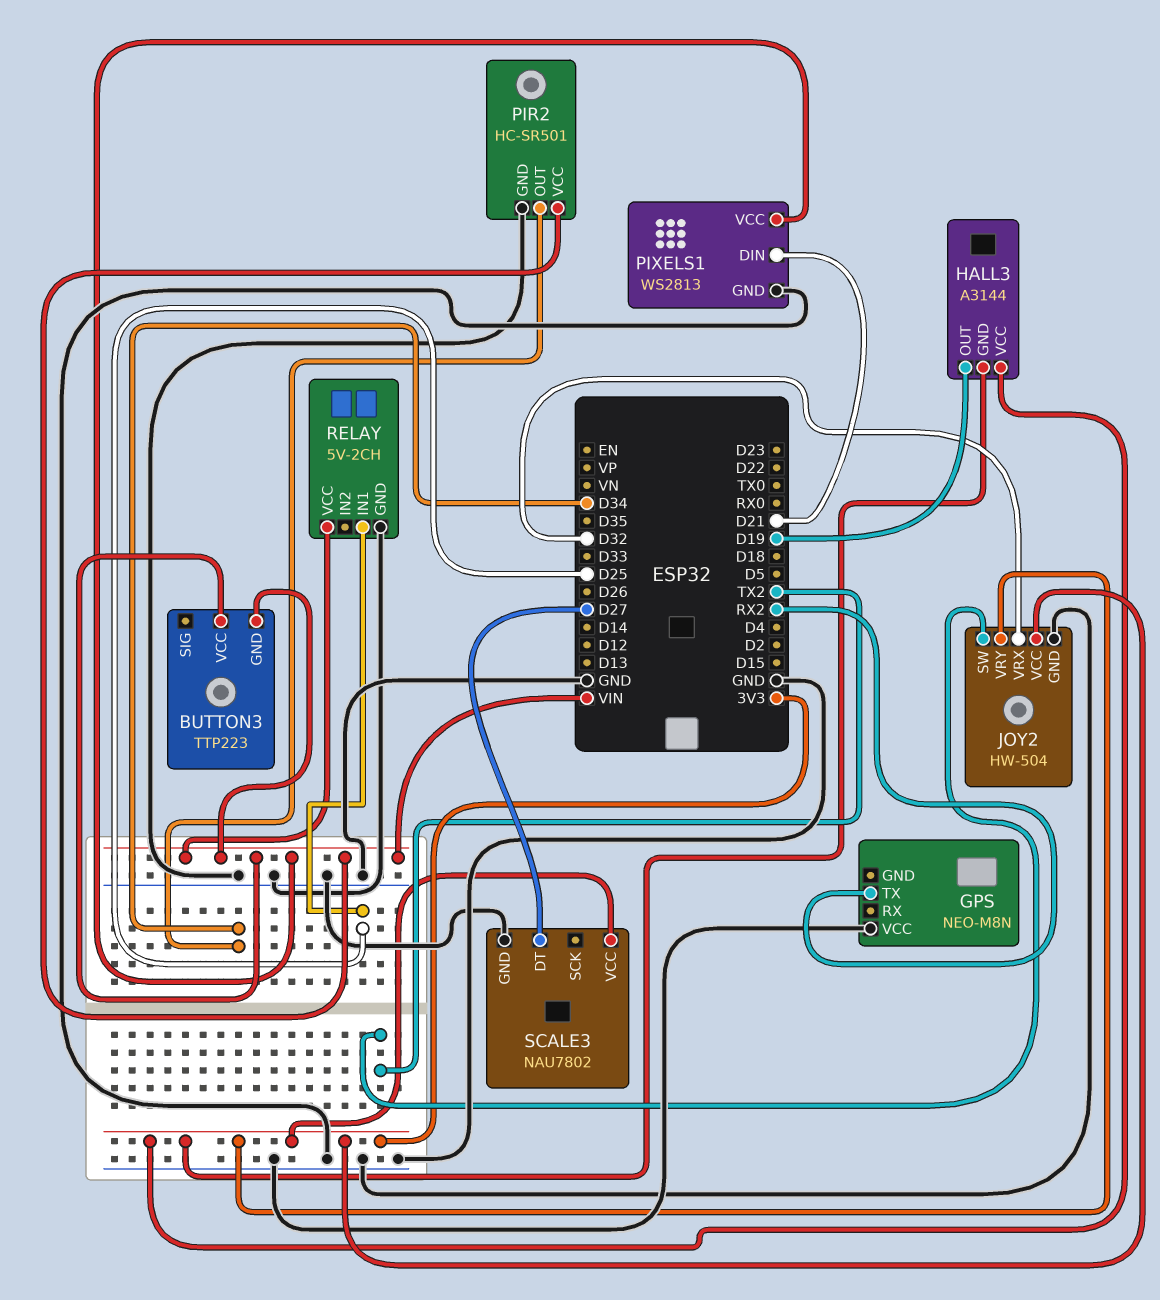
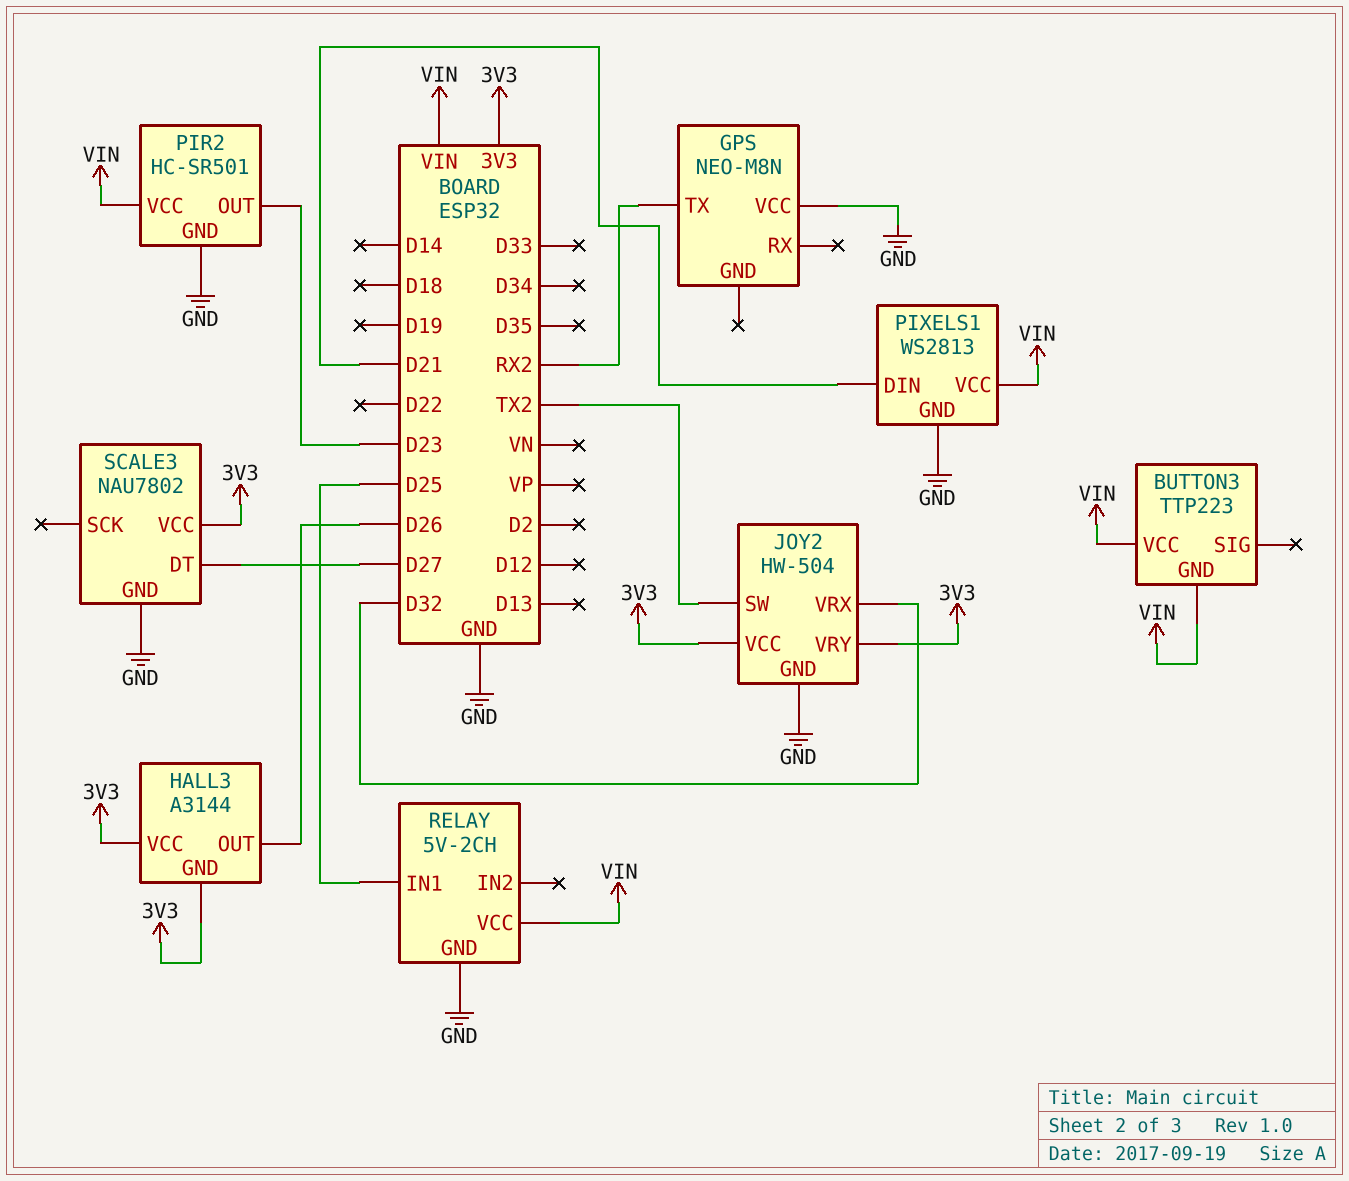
HALL3 pin OUT: D19 -> D26
PIR2 pin OUT: D34 -> D23

